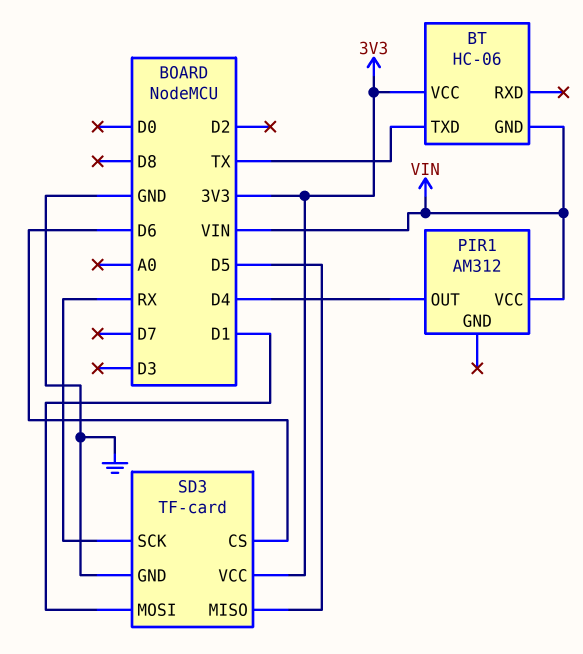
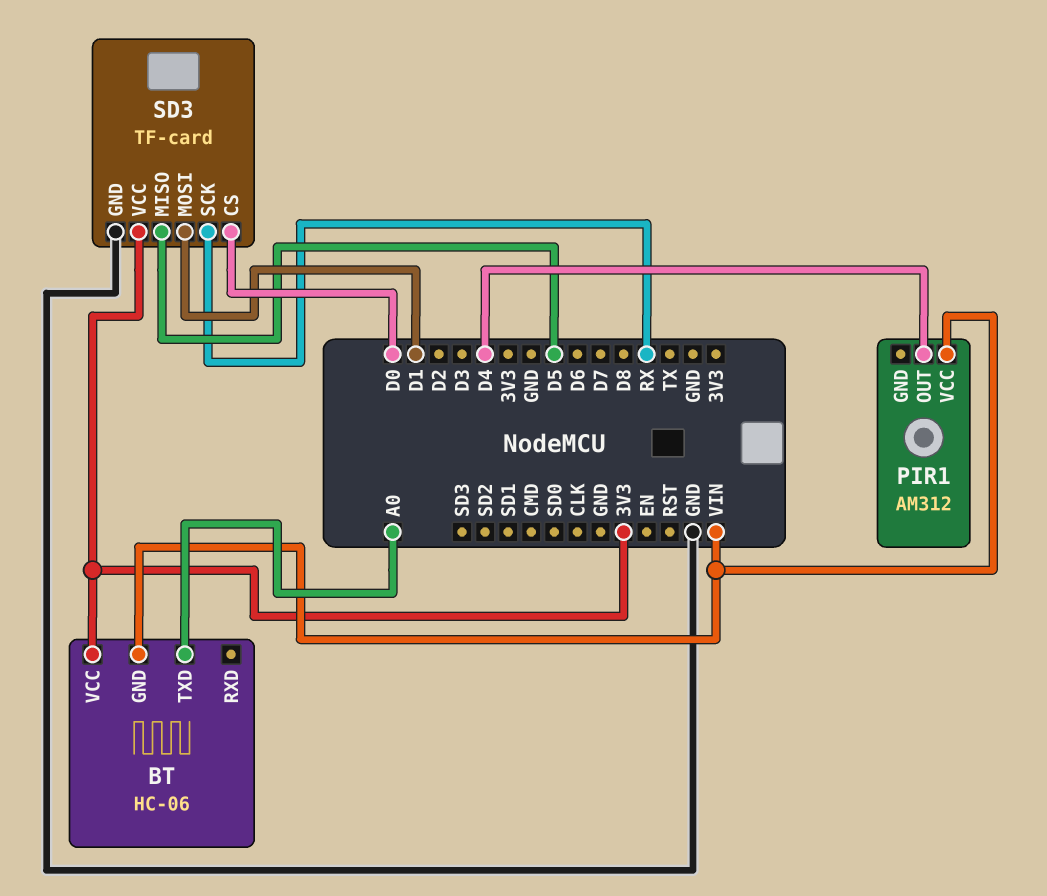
BT pin TXD: TX -> A0
SD3 pin CS: D6 -> D0

